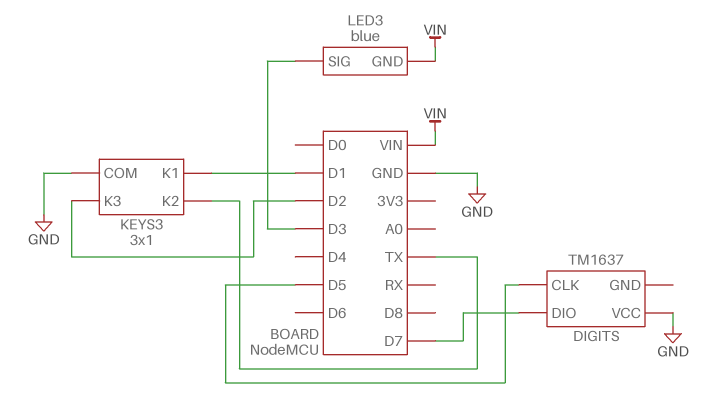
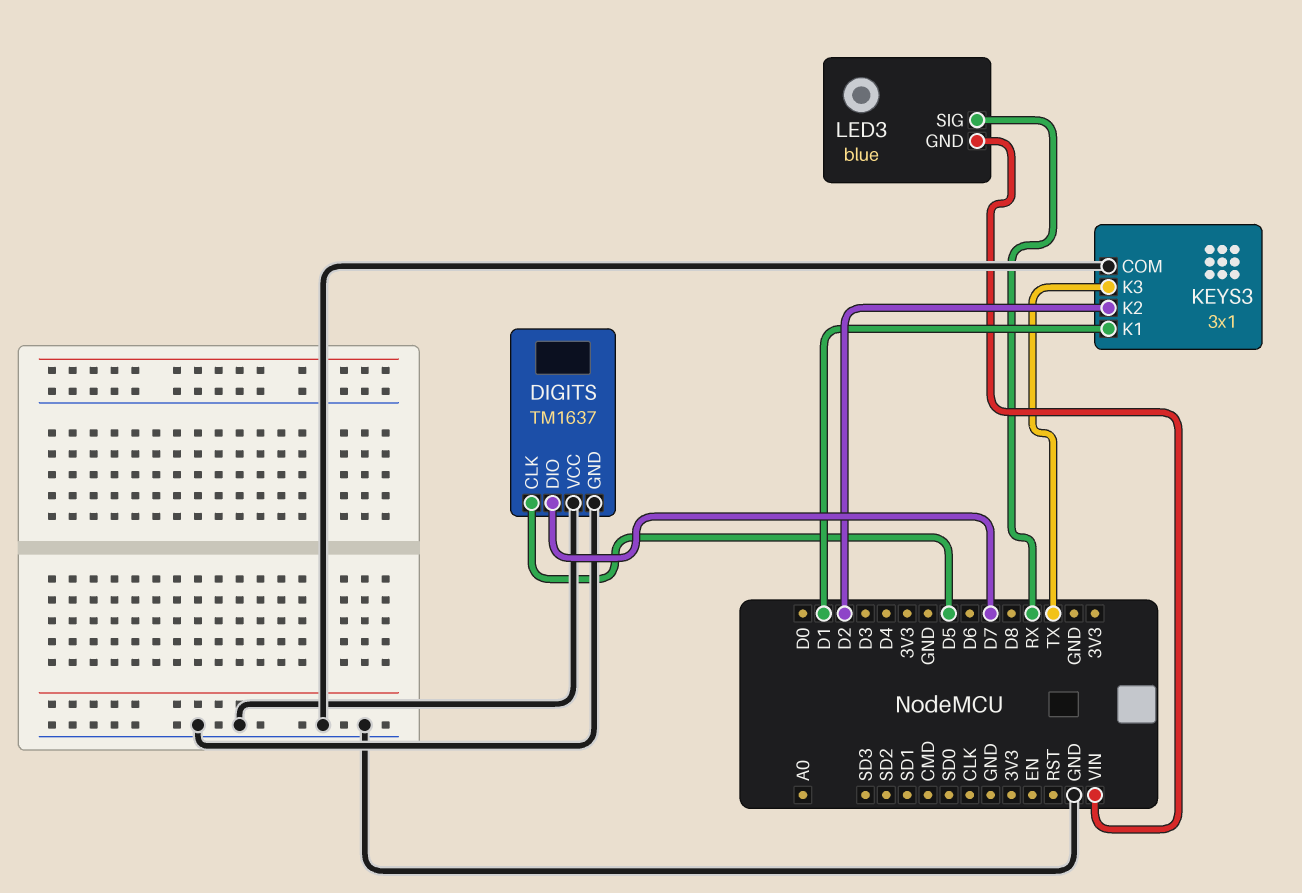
DIGITS pin GND: none -> GND
KEYS3 pin K2: TX -> D2
KEYS3 pin K3: D2 -> TX
LED3 pin SIG: D3 -> RX

